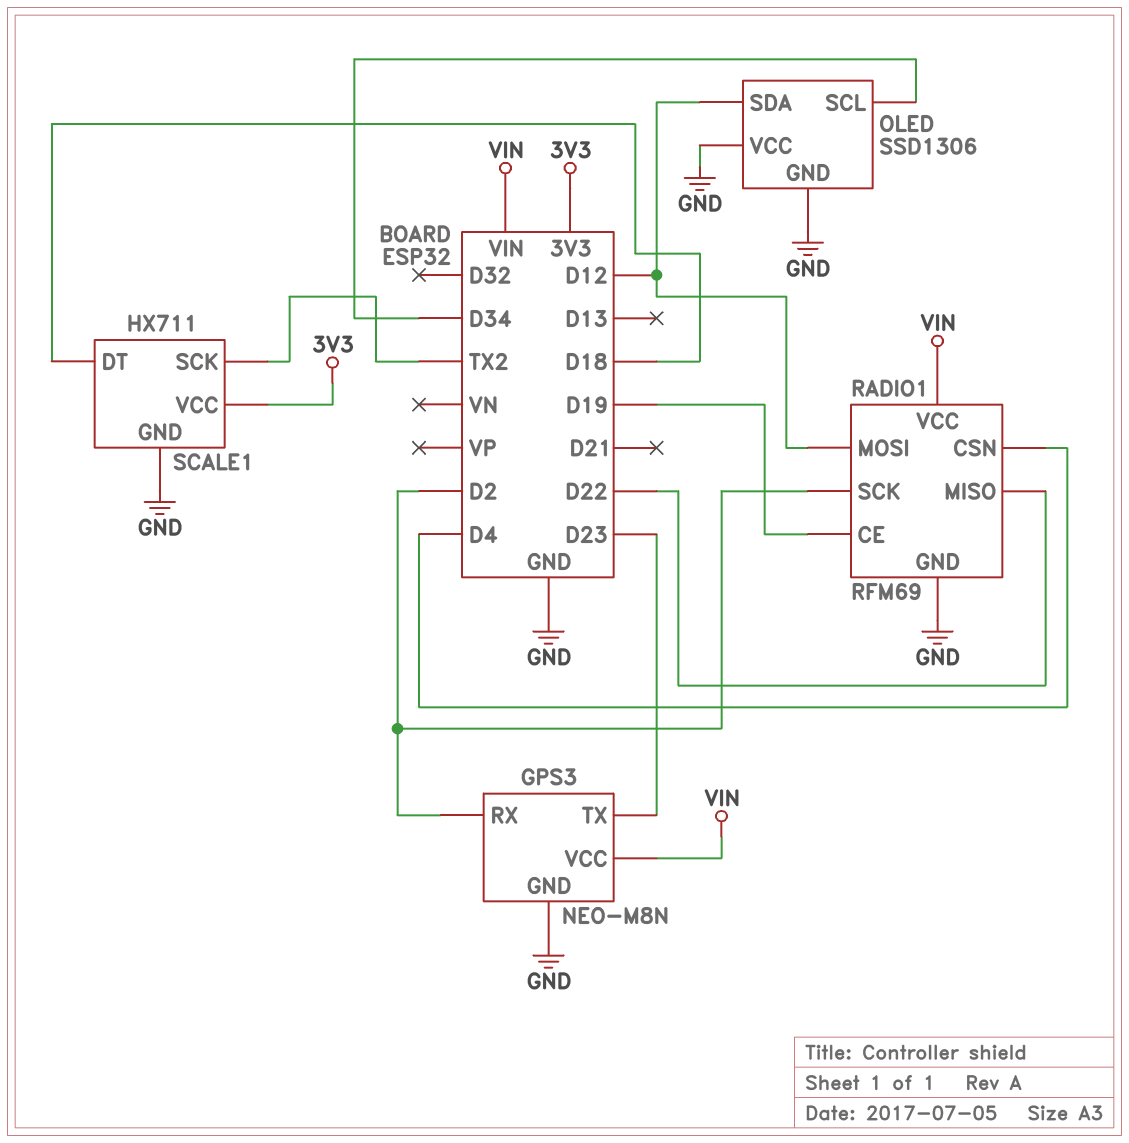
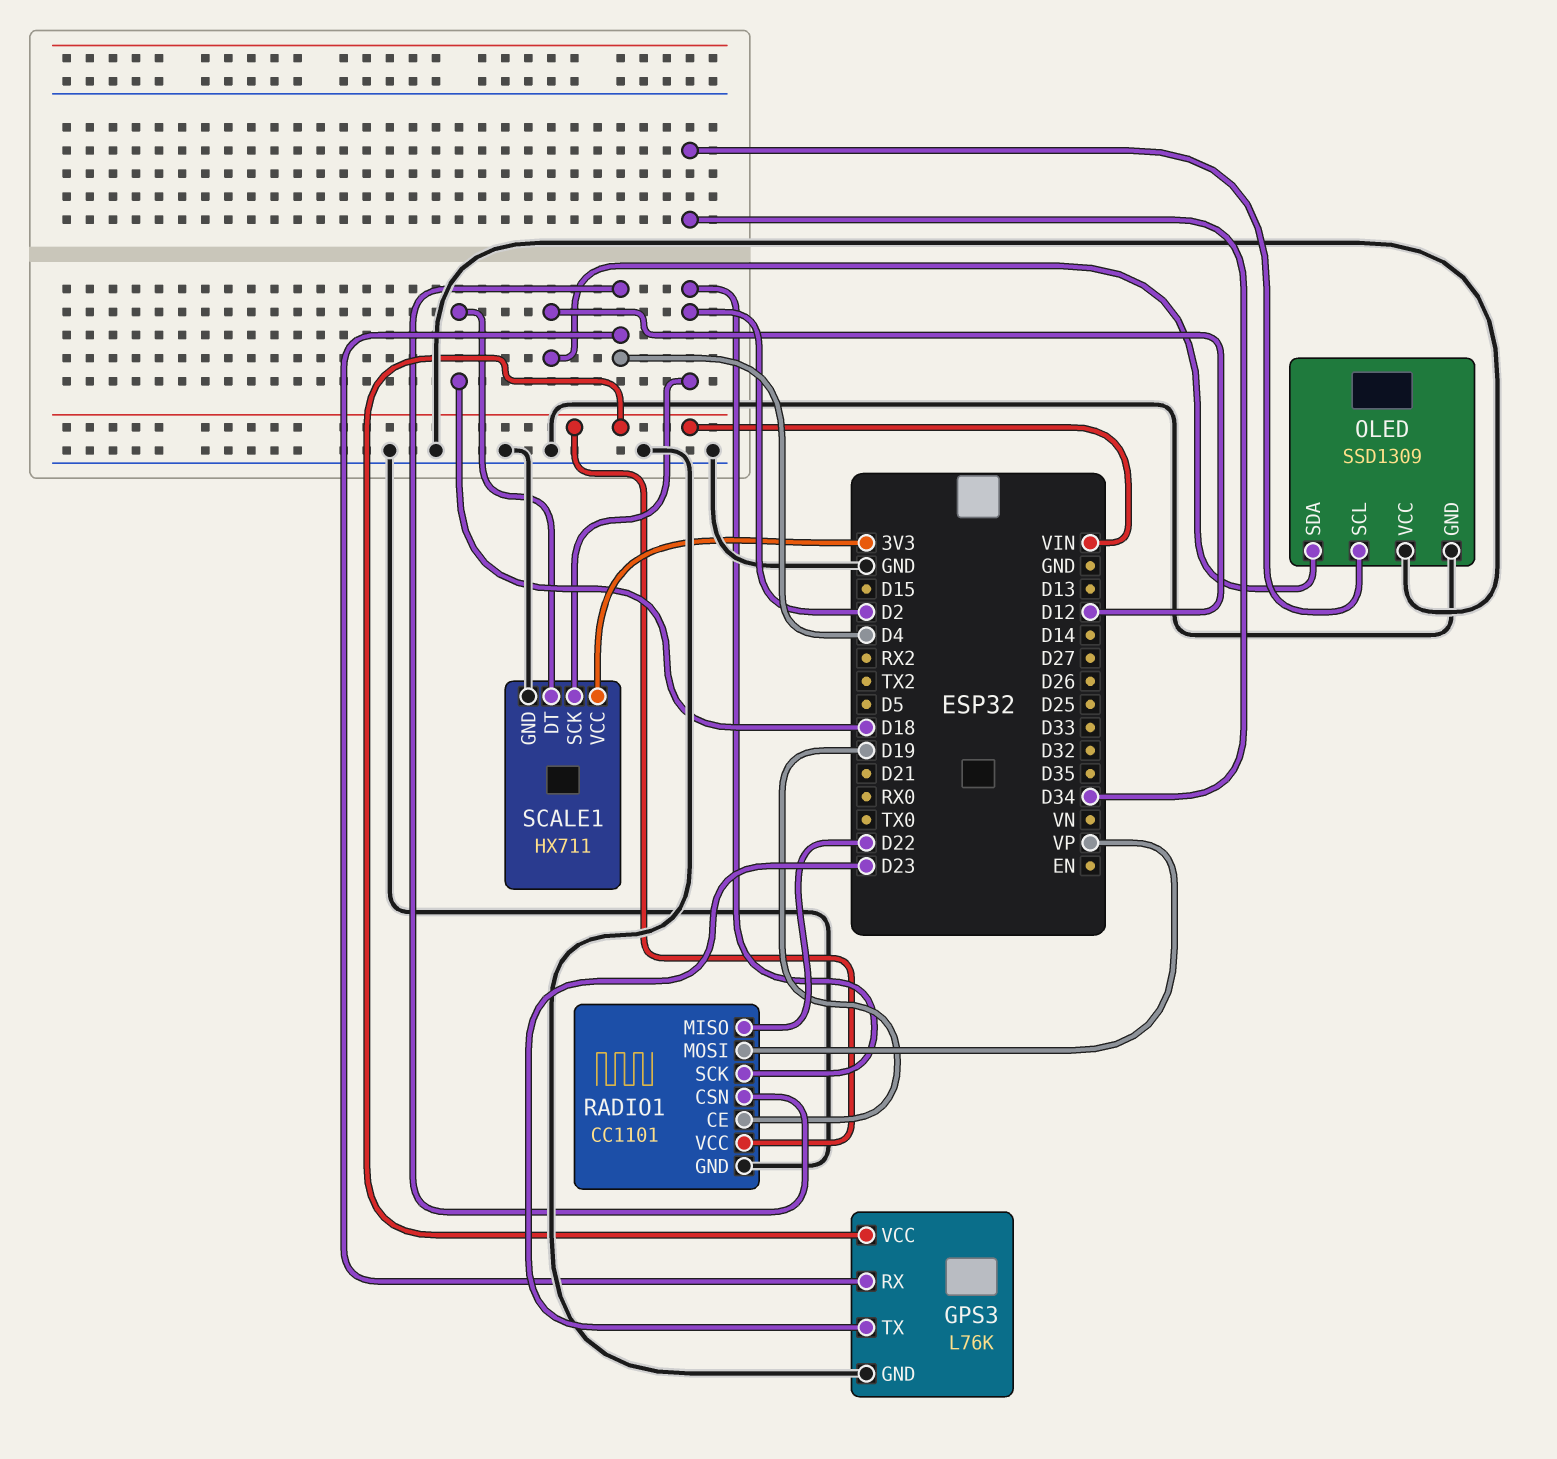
GPS3: NEO-M8N -> L76K
GPS3 pin RX: D2 -> D4
OLED: SSD1306 -> SSD1309
RADIO1: RFM69 -> CC1101
RADIO1 pin MOSI: D12 -> VP
SCALE1 pin SCK: TX2 -> D2

